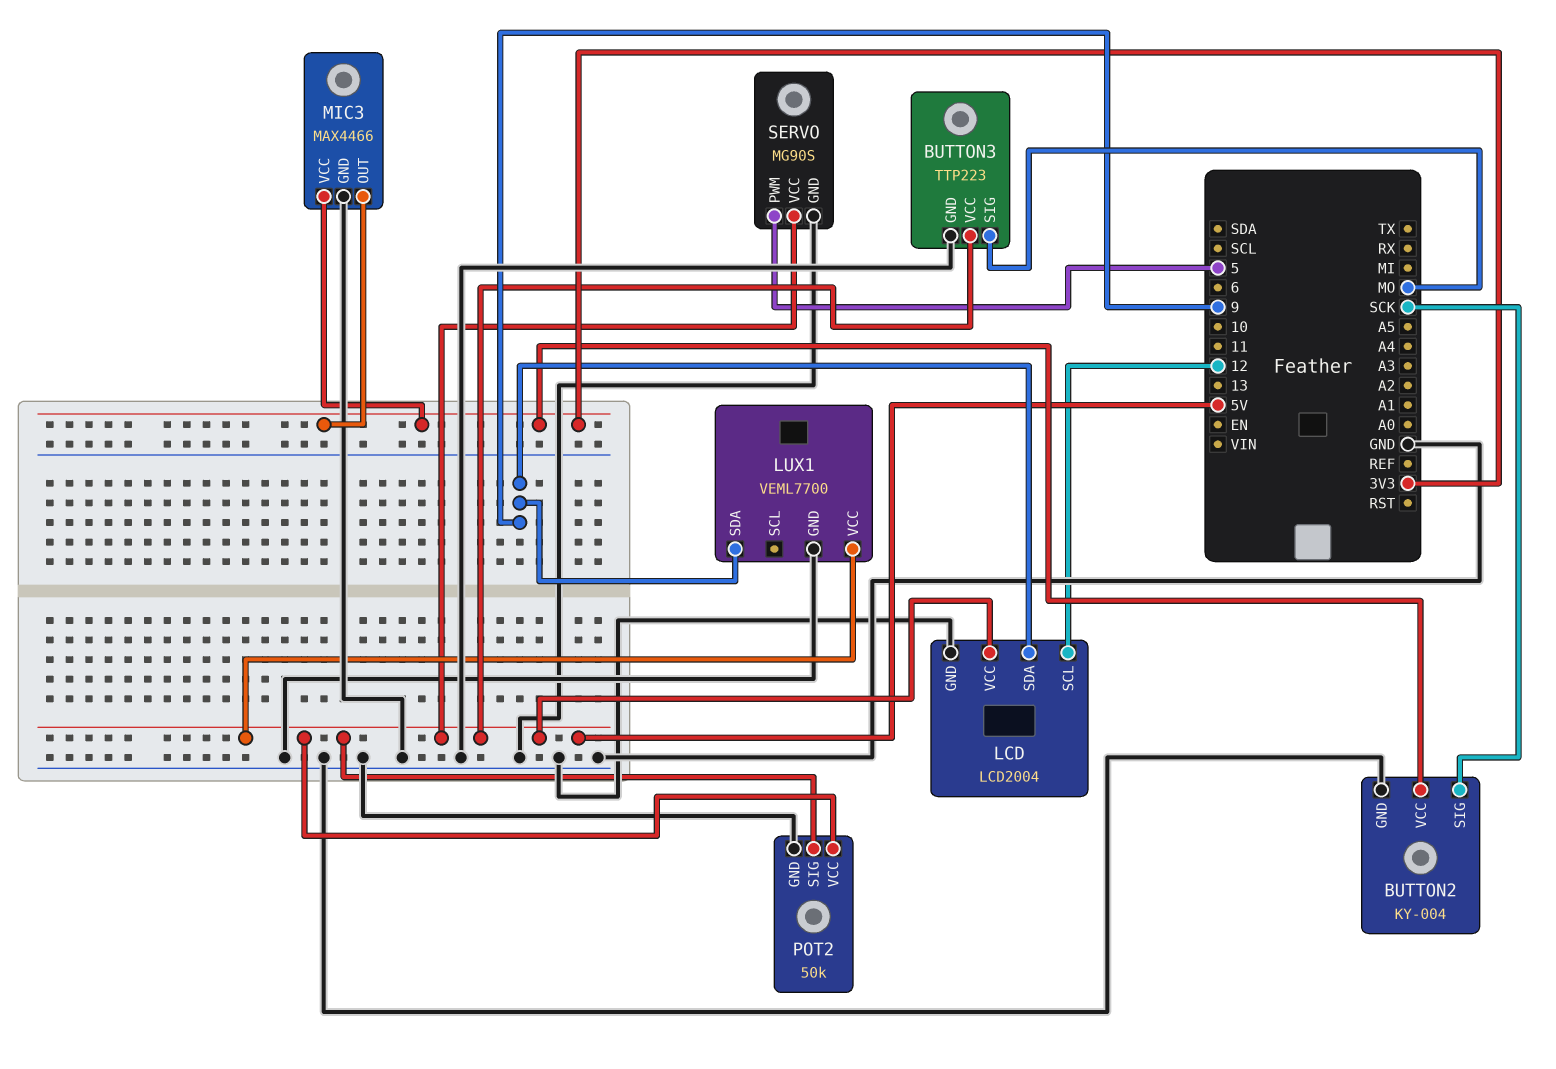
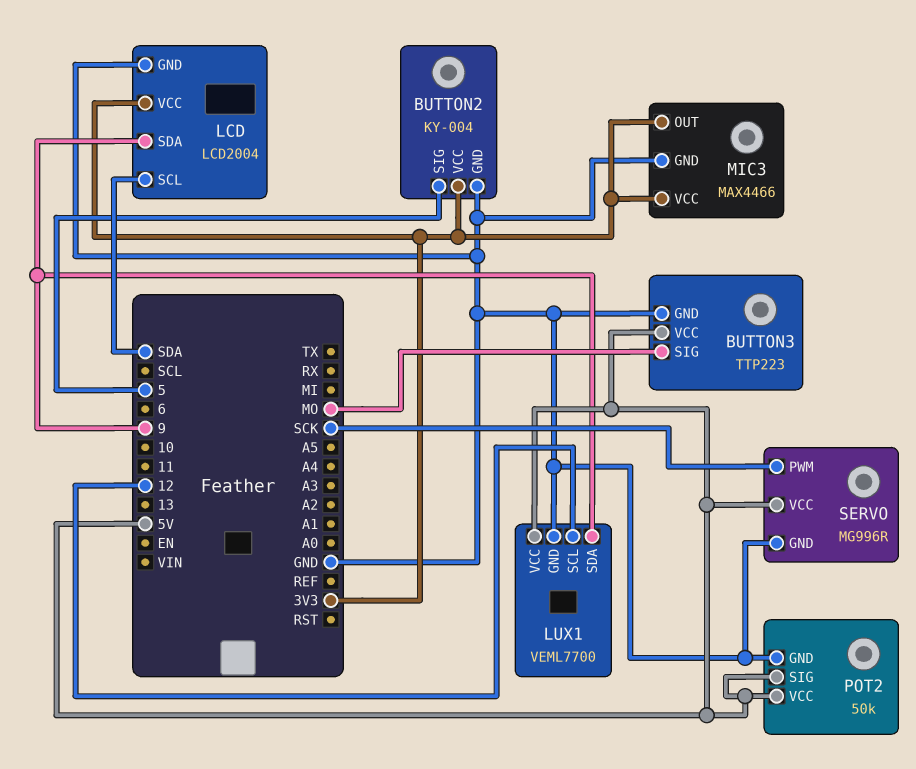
BUTTON2 pin SIG: SCK -> 5
LCD pin SCL: 12 -> SDA
LCD pin VCC: 5V -> 3V3
LUX1 pin SCL: none -> 12
SERVO: MG90S -> MG996R
SERVO pin PWM: 5 -> SCK

